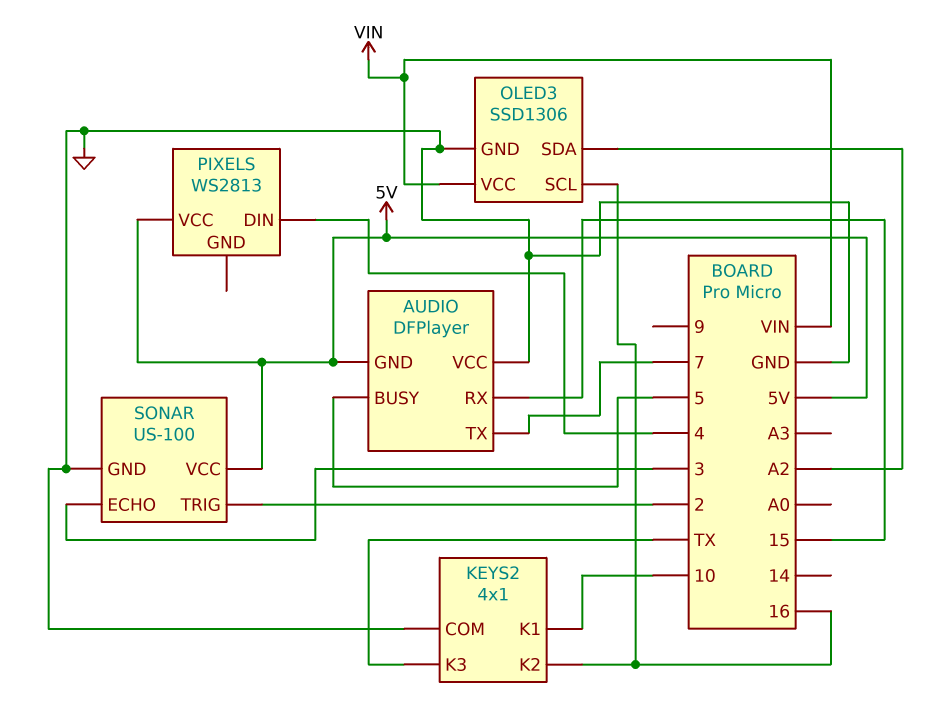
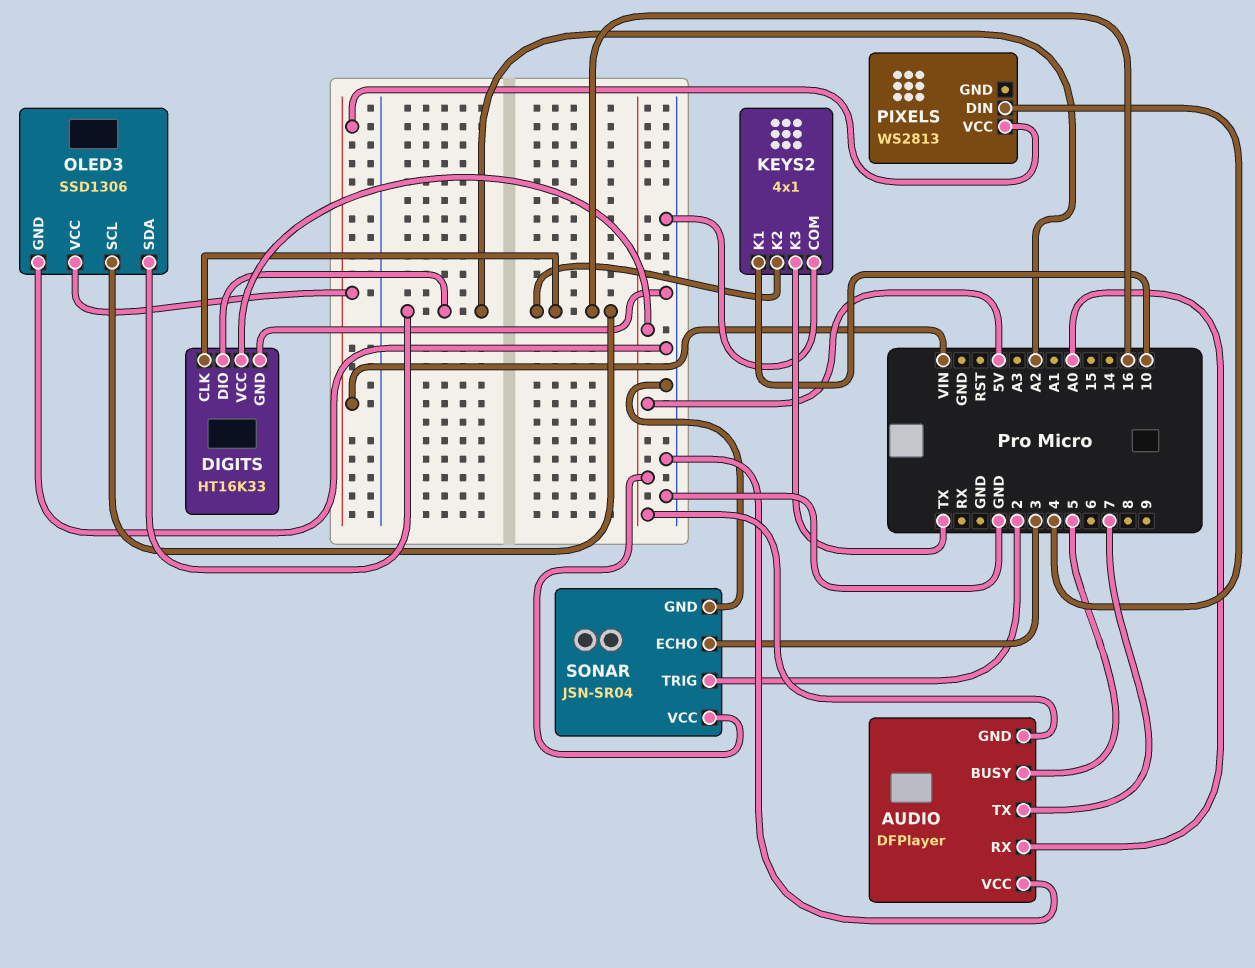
AUDIO pin RX: 15 -> A0
DIGITS: none -> HT16K33
DIGITS pin CLK: none -> 16
DIGITS pin DIO: none -> A2
DIGITS pin GND: none -> GND
DIGITS pin VCC: none -> 5V
PIXELS pin VCC: 5V -> VIN
SONAR: US-100 -> JSN-SR04

